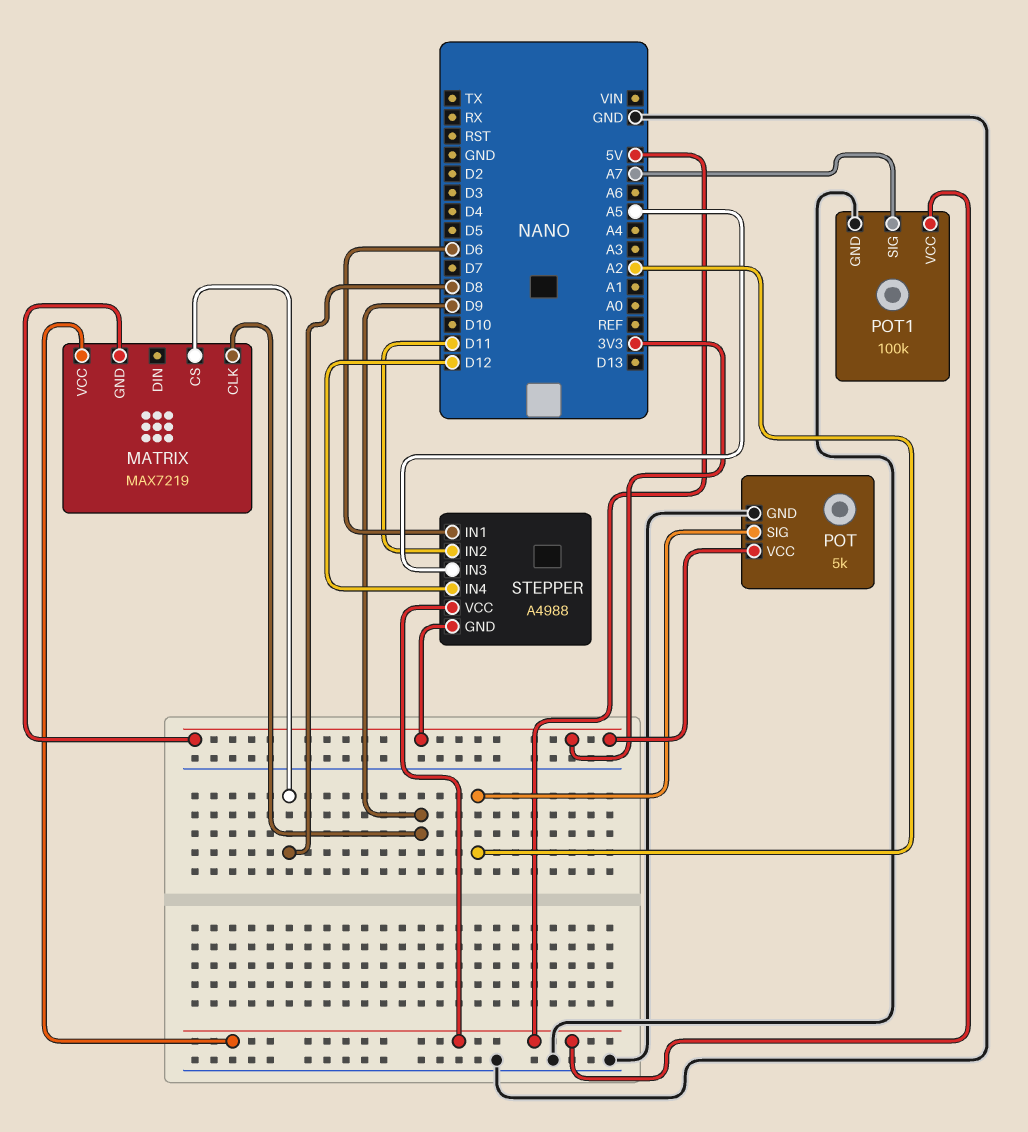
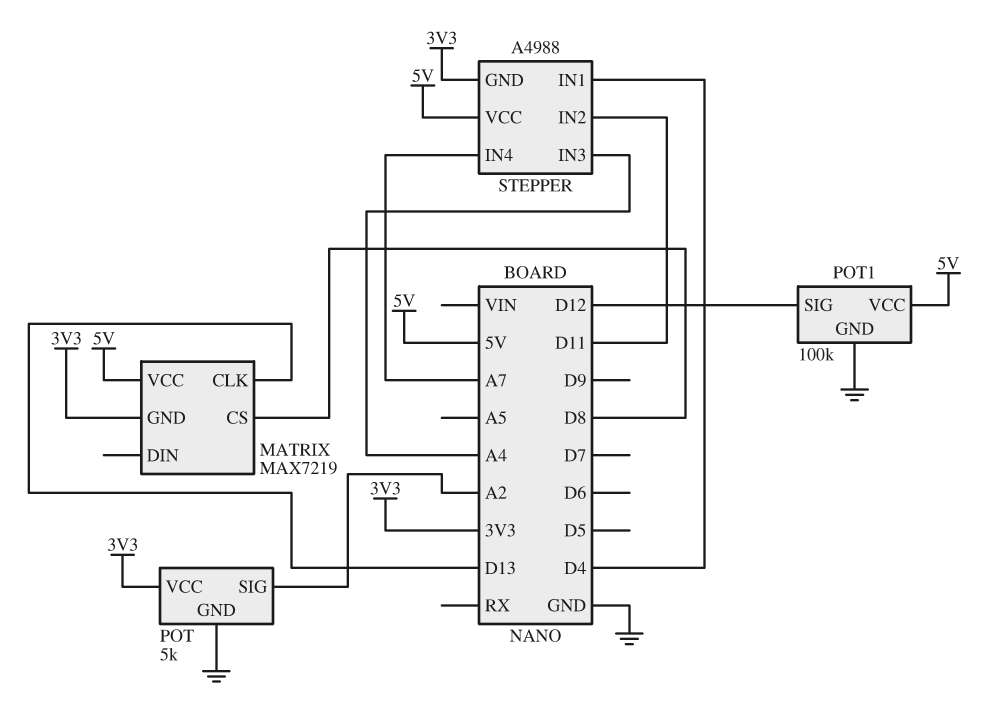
MATRIX pin CLK: D9 -> D13
POT1 pin SIG: A7 -> D12
STEPPER pin IN1: D6 -> D4
STEPPER pin IN3: A5 -> A4
STEPPER pin IN4: D12 -> A7

